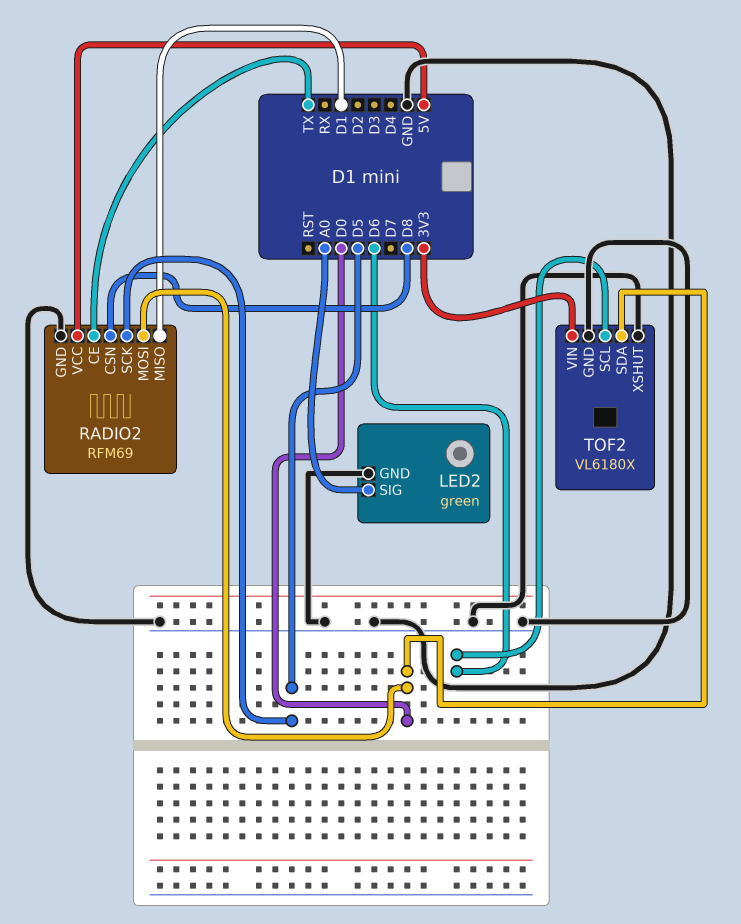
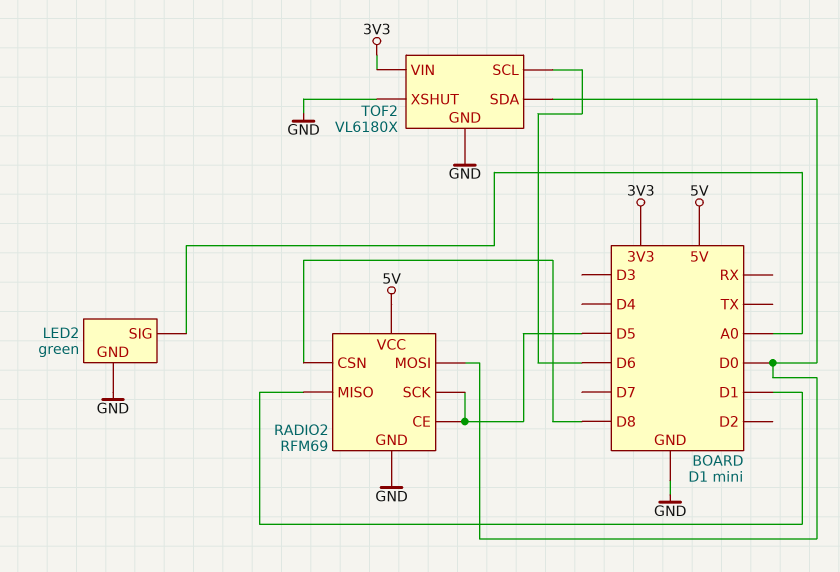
RADIO2 pin CE: TX -> D5

